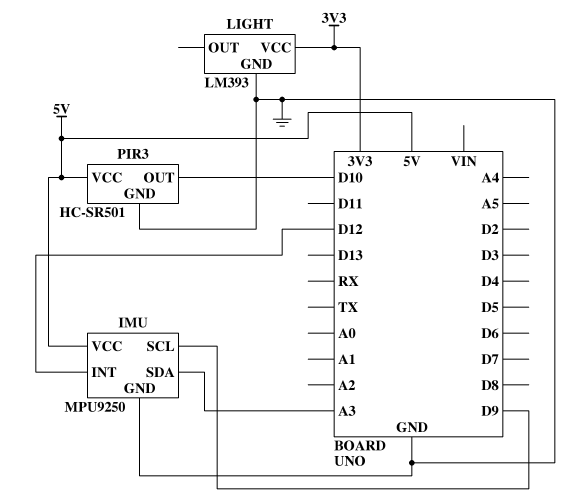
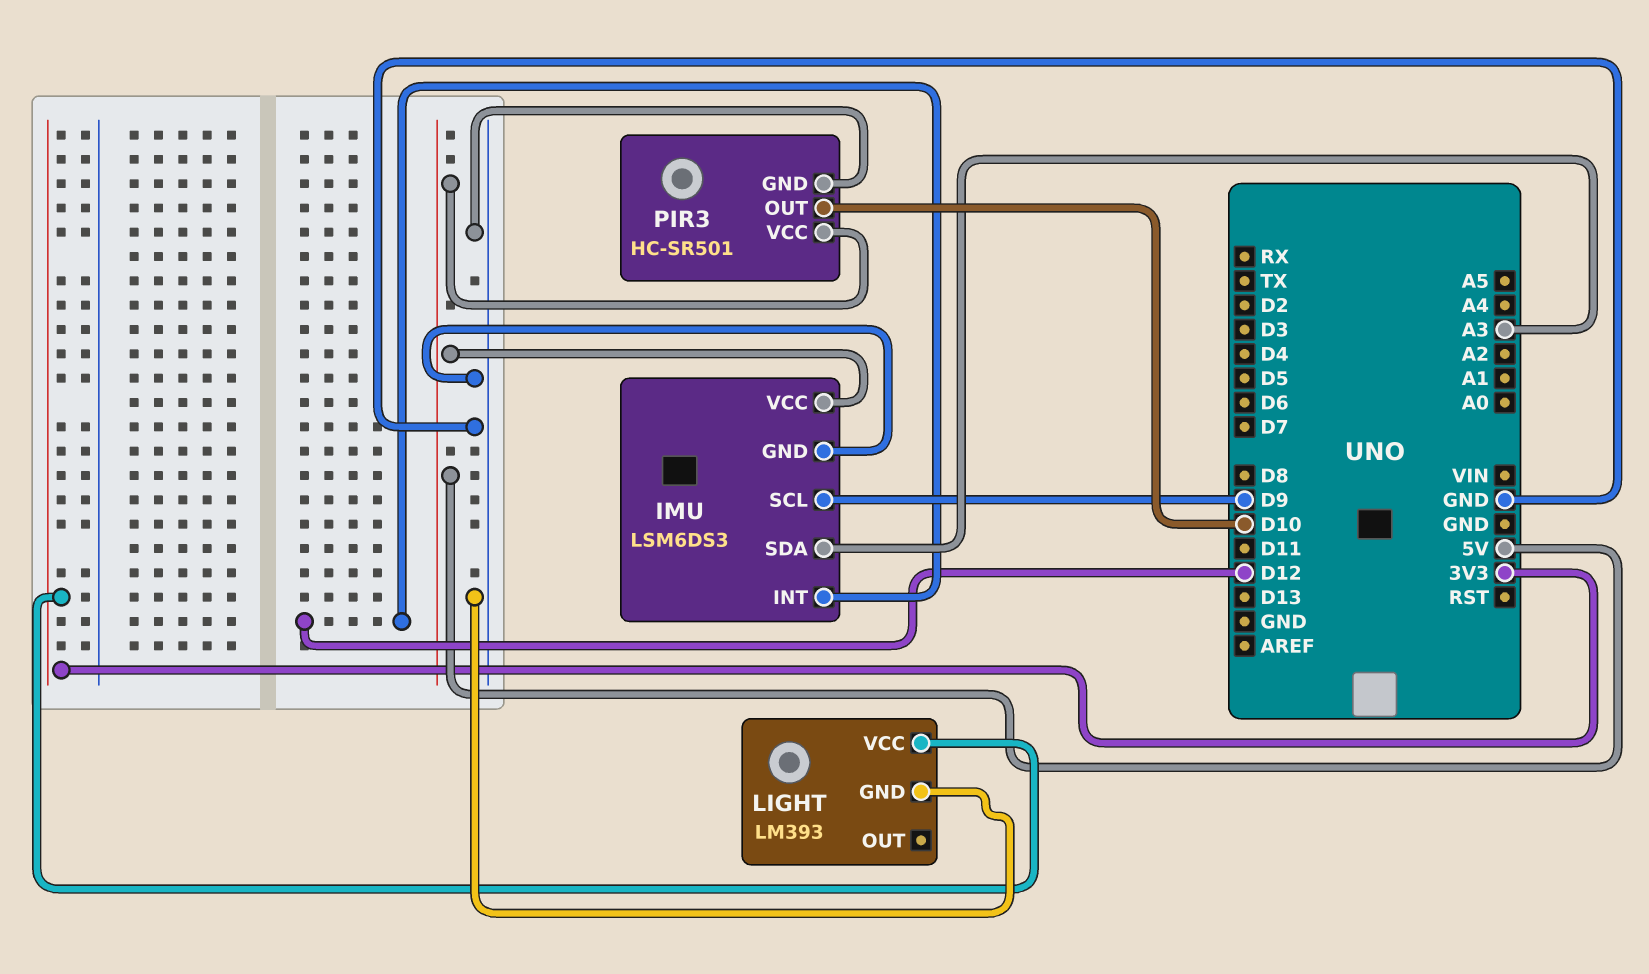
IMU: MPU9250 -> LSM6DS3

